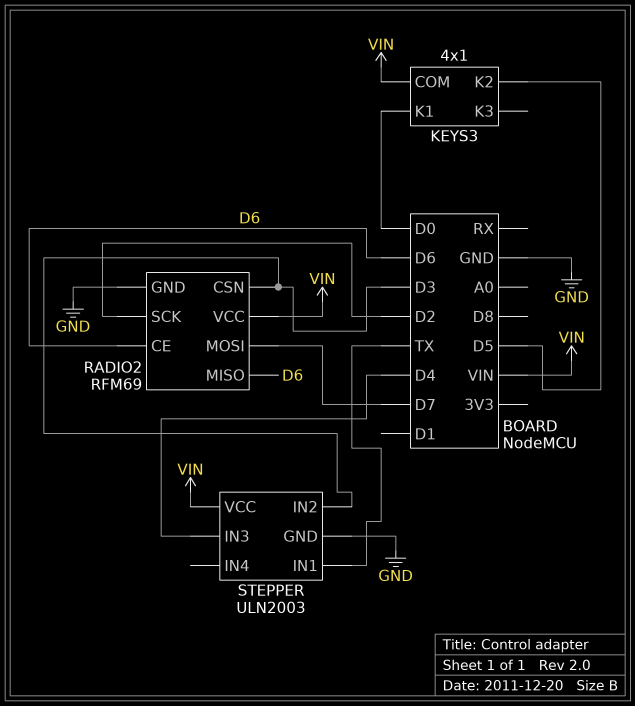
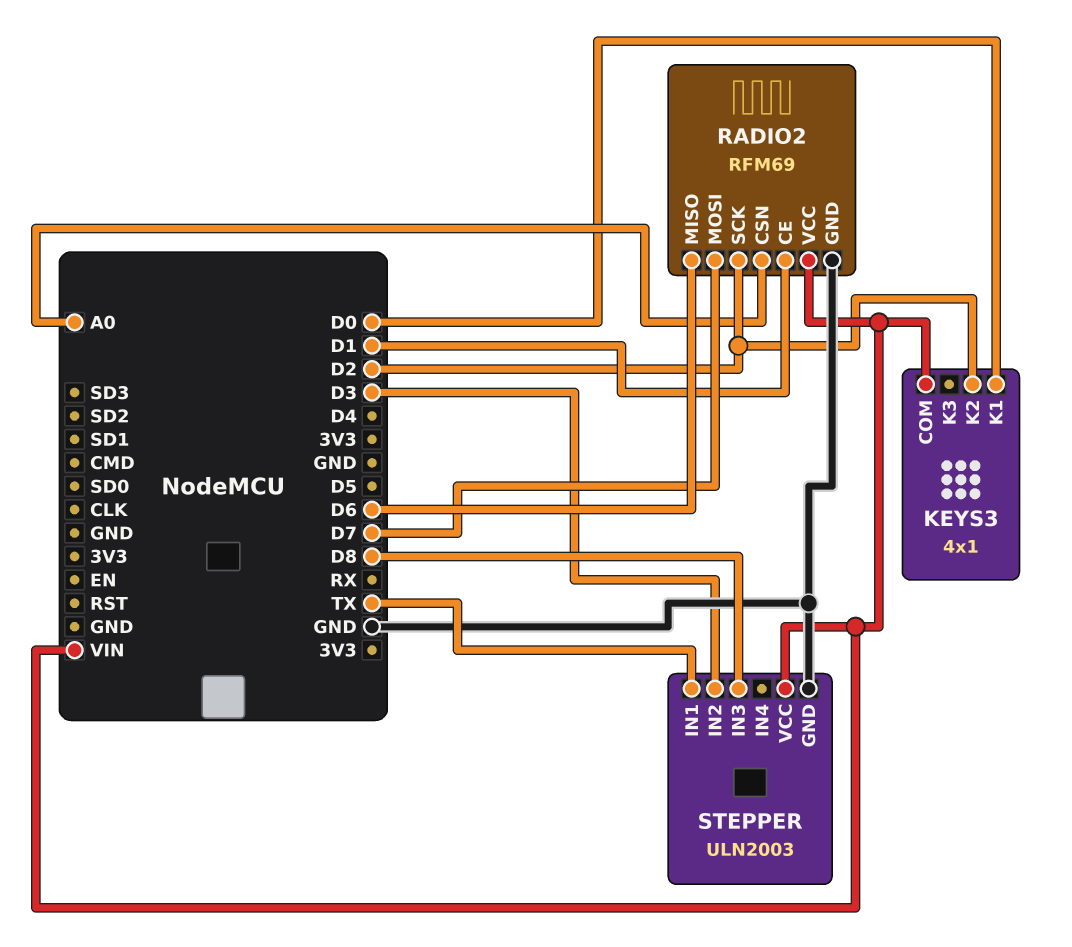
KEYS3 pin K2: D5 -> D2
RADIO2 pin CE: D6 -> D1
RADIO2 pin CSN: D3 -> A0
STEPPER pin IN3: D4 -> D8

